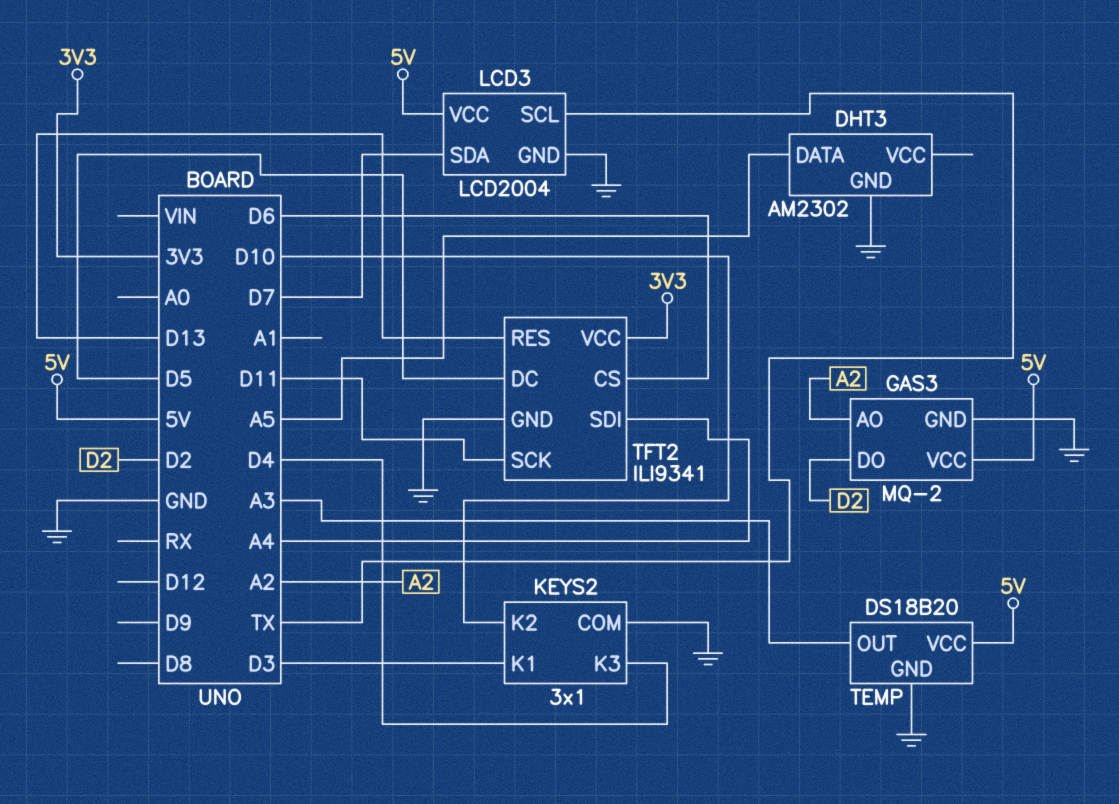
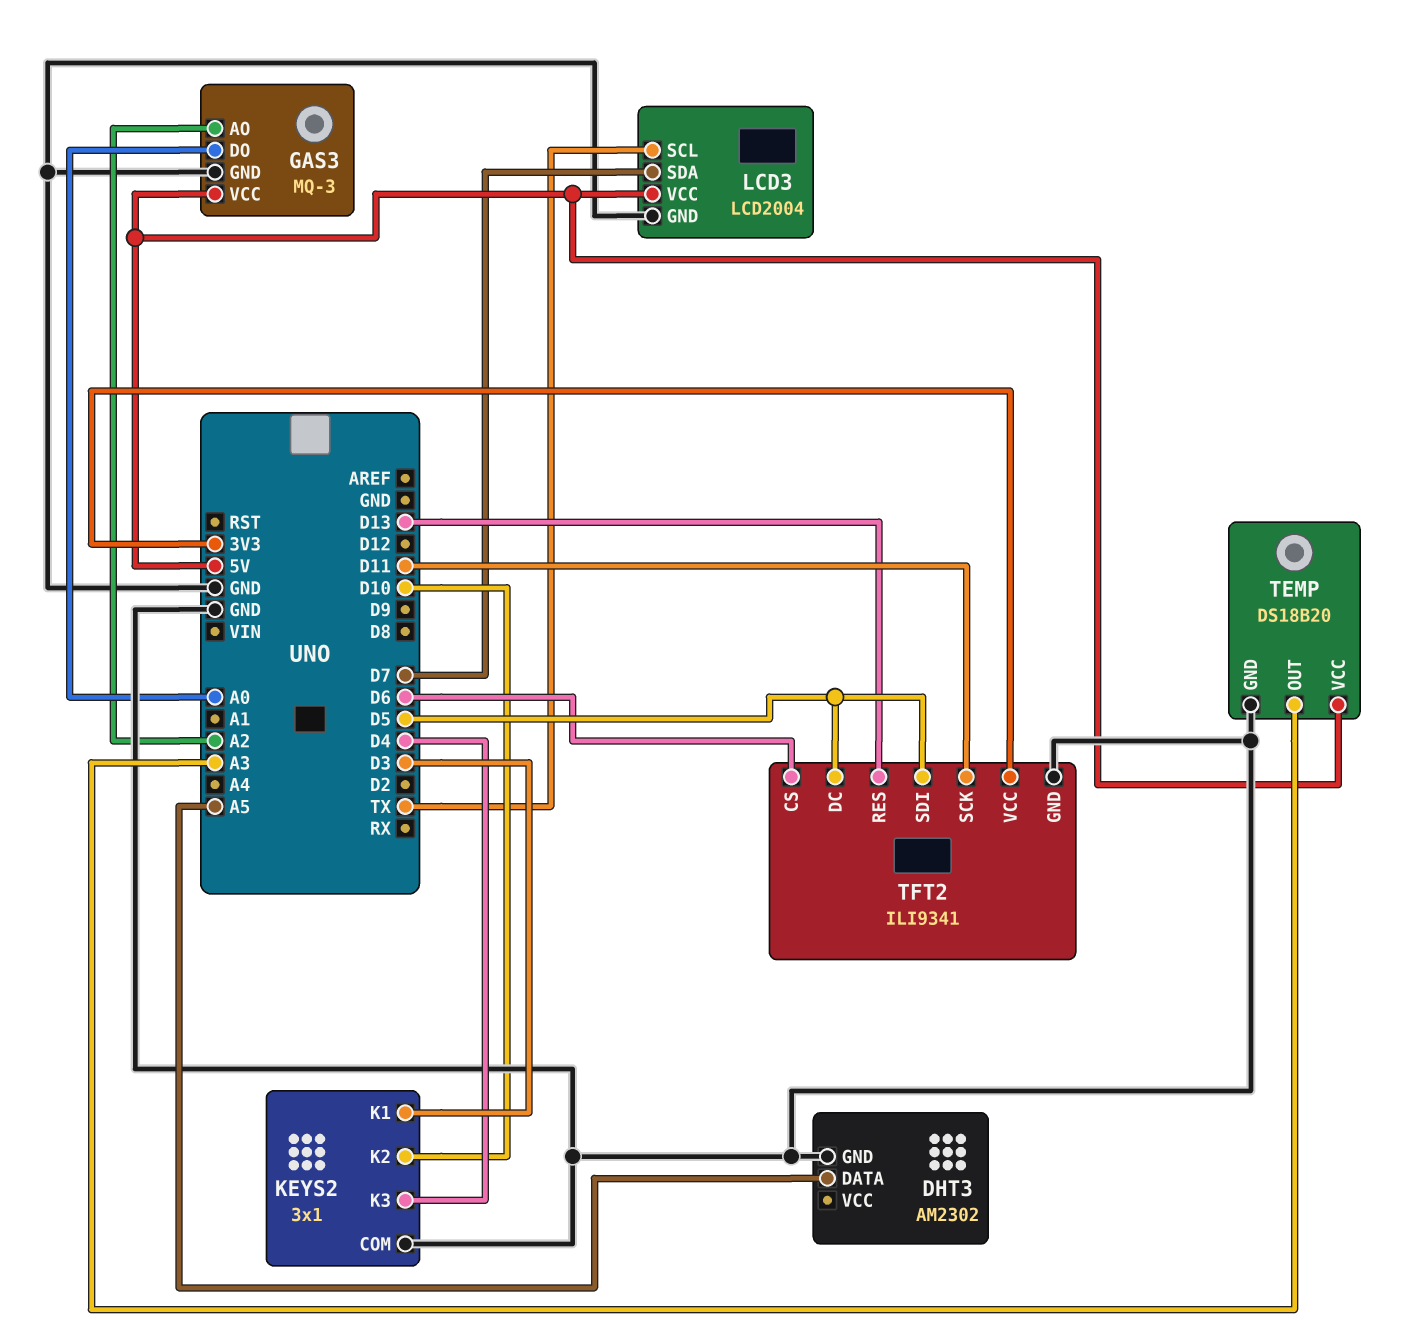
GAS3: MQ-2 -> MQ-3
GAS3 pin DO: D2 -> A0
TFT2 pin SDI: A4 -> D5

